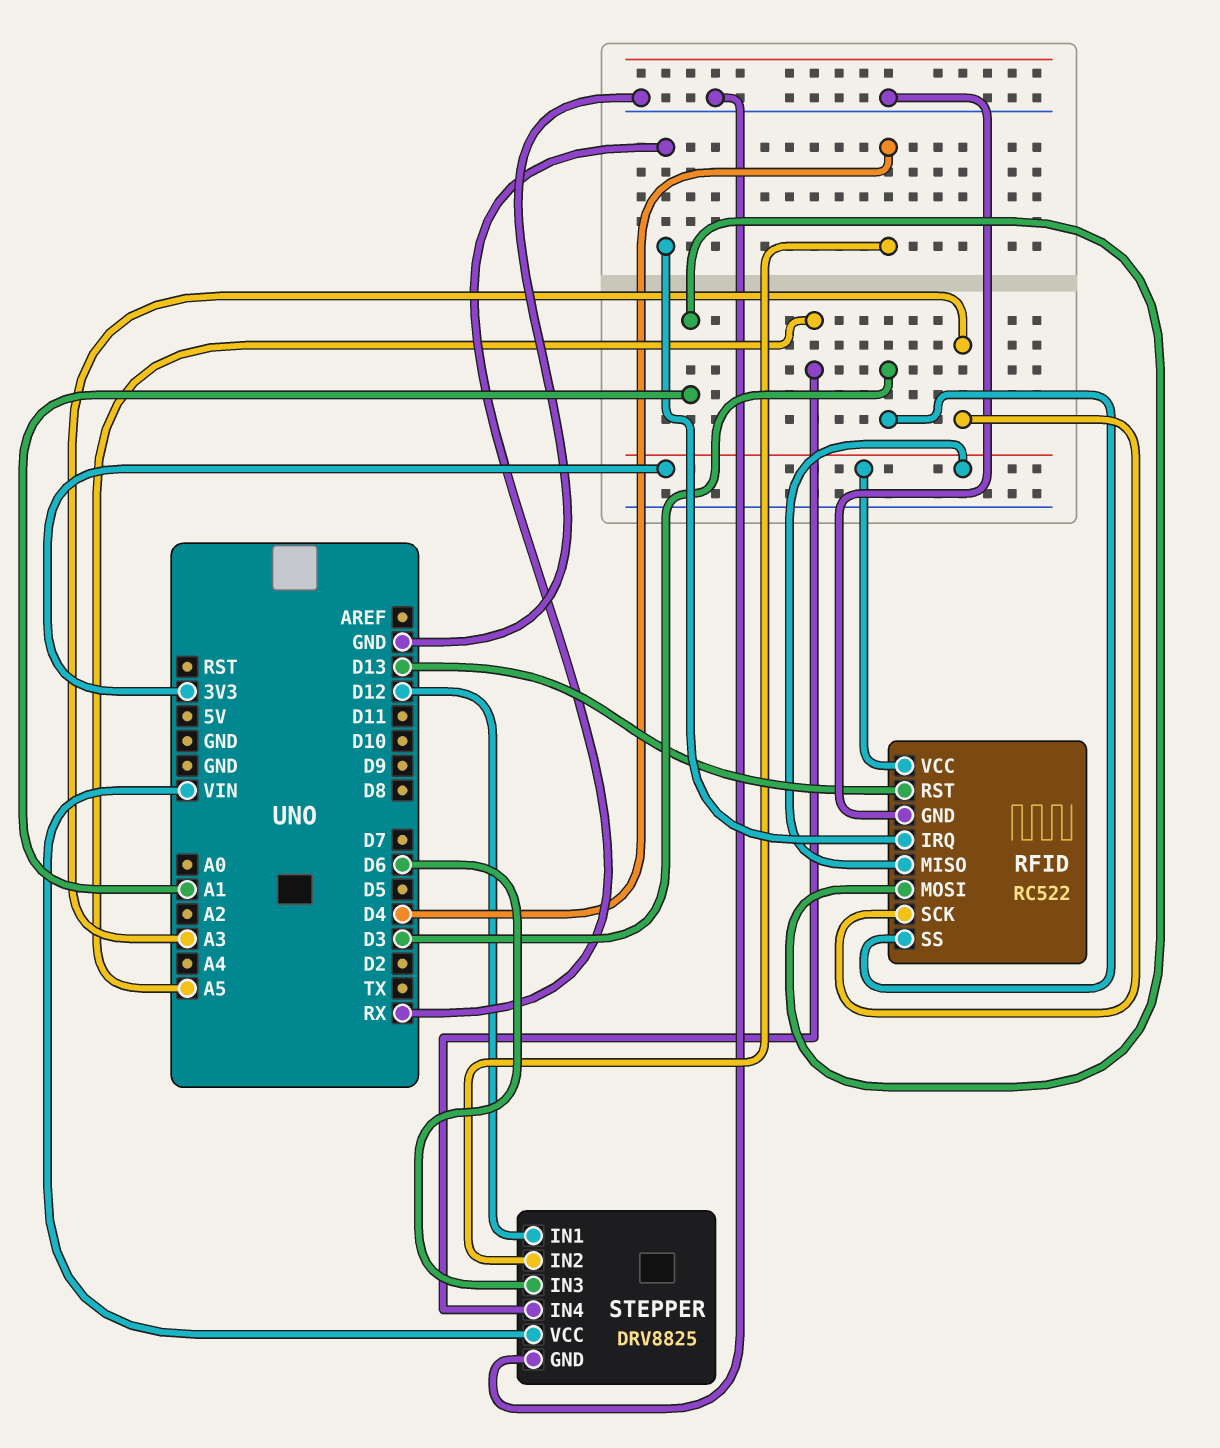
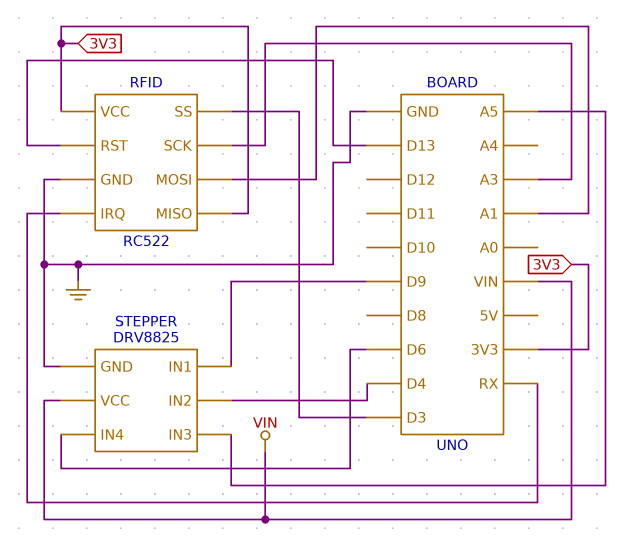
STEPPER pin IN1: D12 -> D9
STEPPER pin IN3: D6 -> A5
STEPPER pin IN4: A5 -> D6

